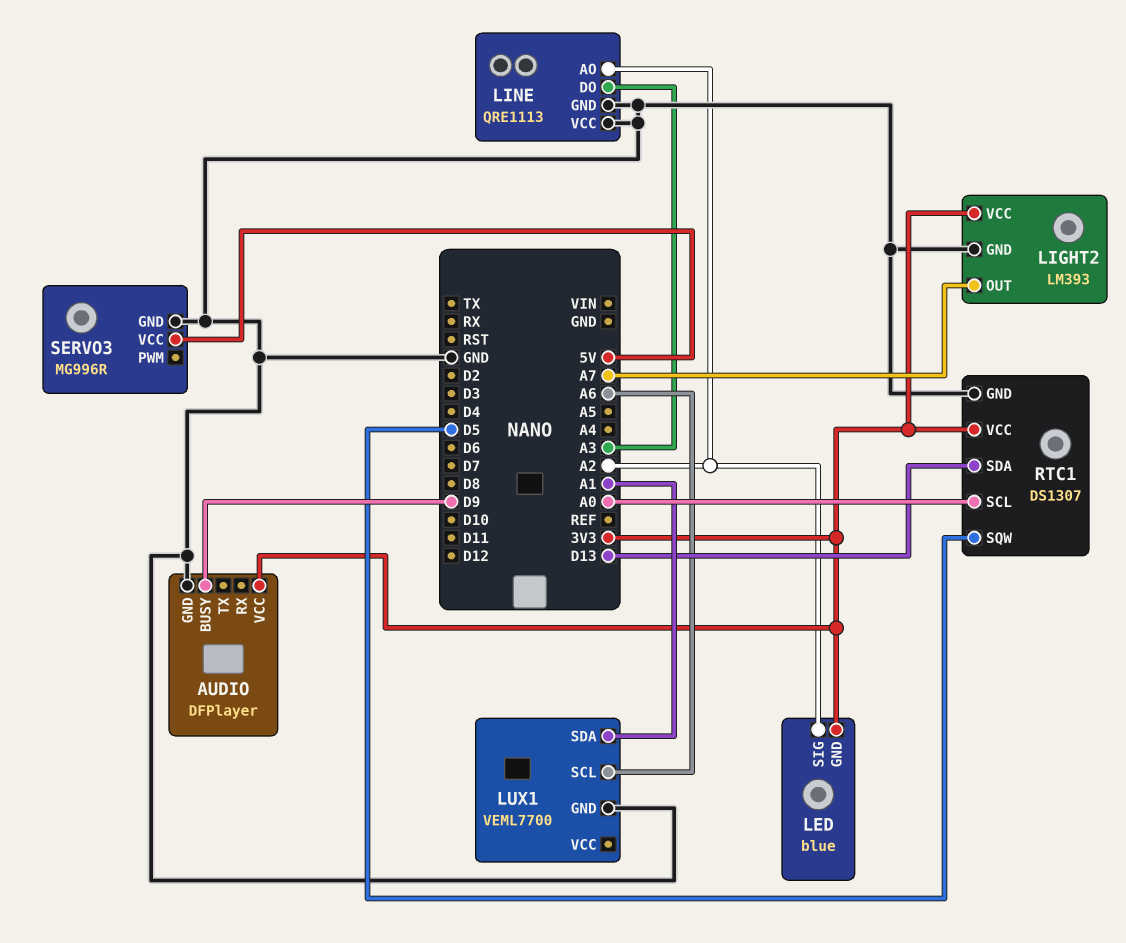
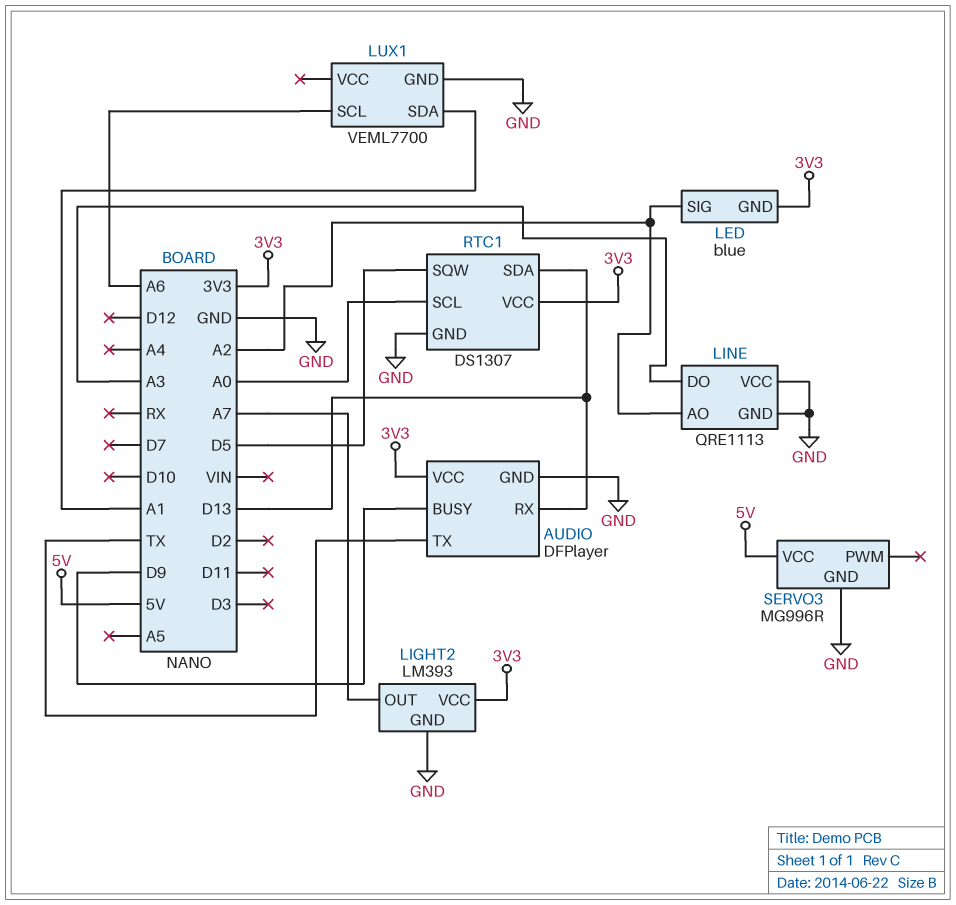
AUDIO pin RX: none -> D13
AUDIO pin TX: none -> TX

